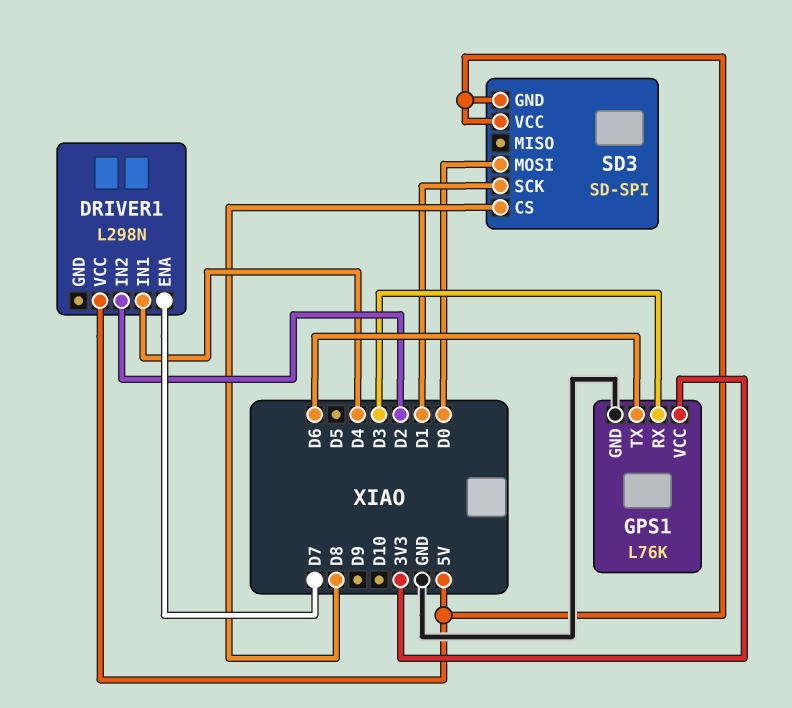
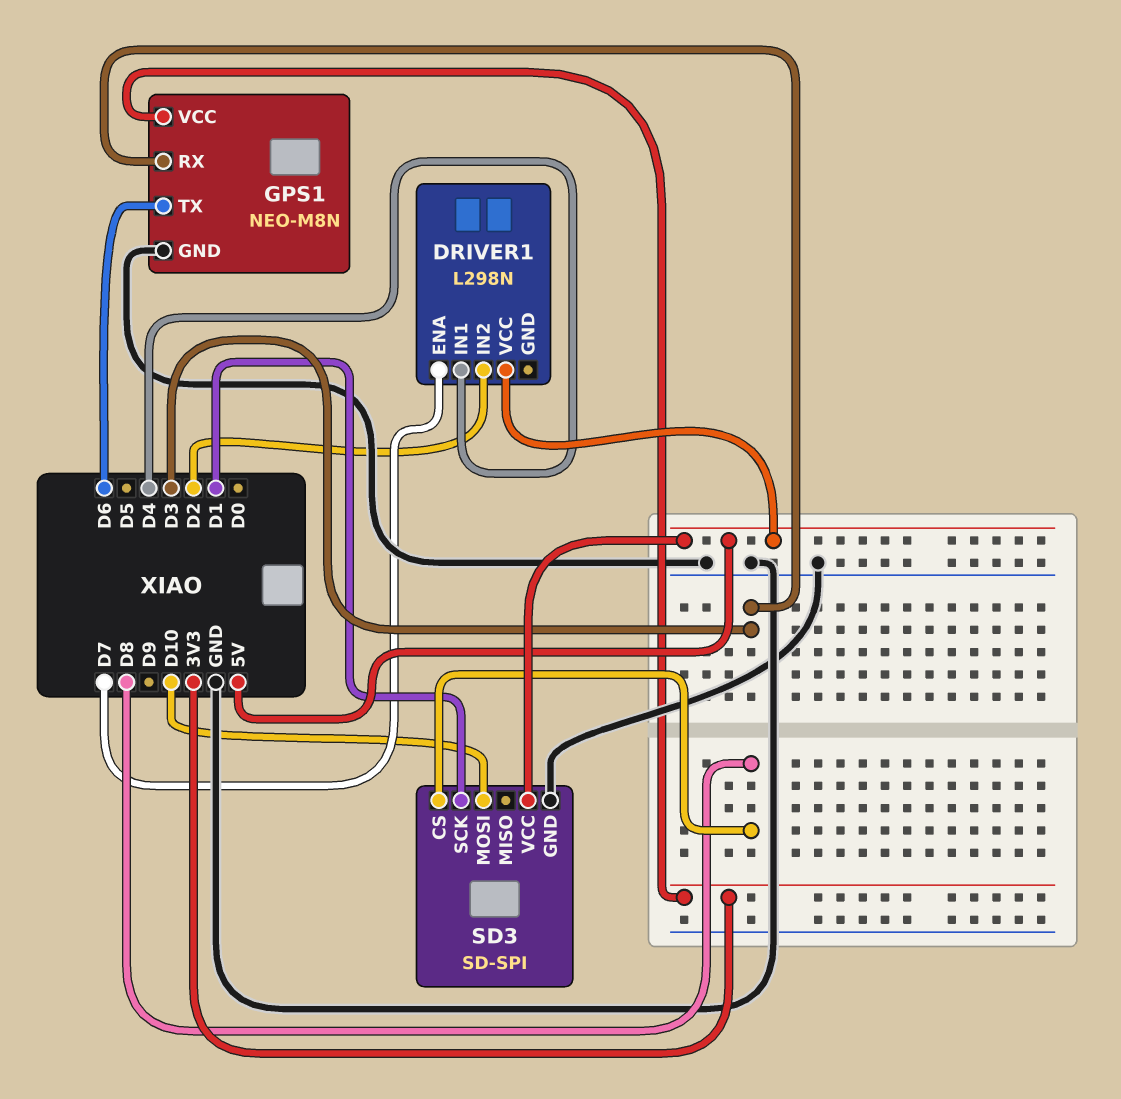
GPS1: L76K -> NEO-M8N
SD3 pin GND: 5V -> GND
SD3 pin MOSI: D0 -> D10

